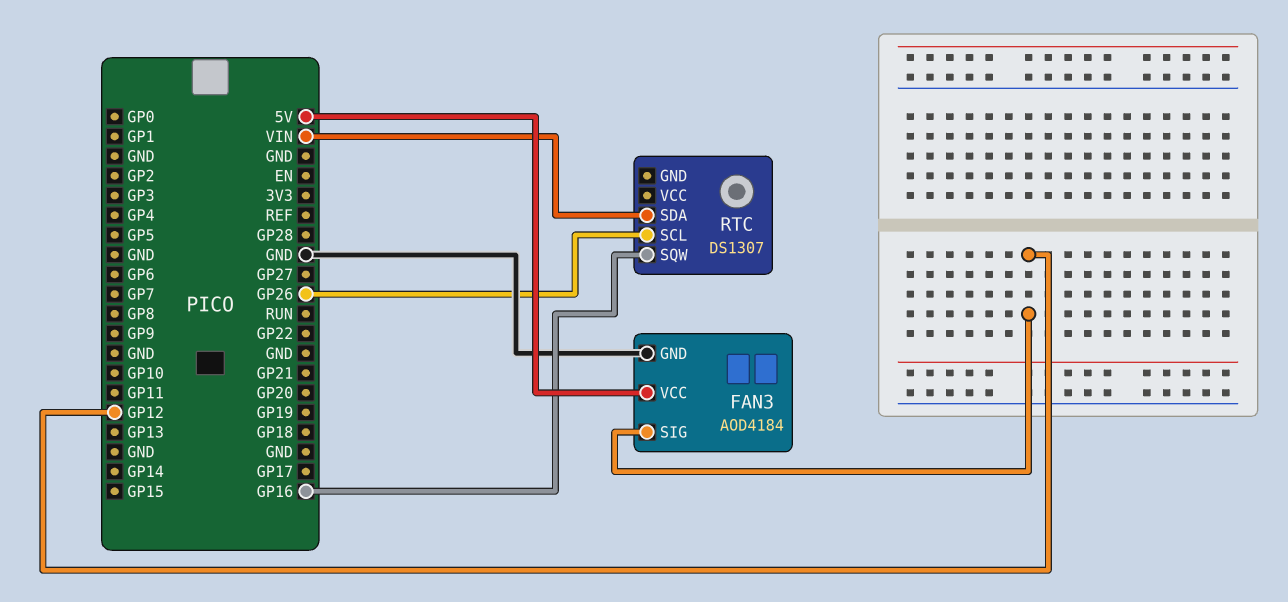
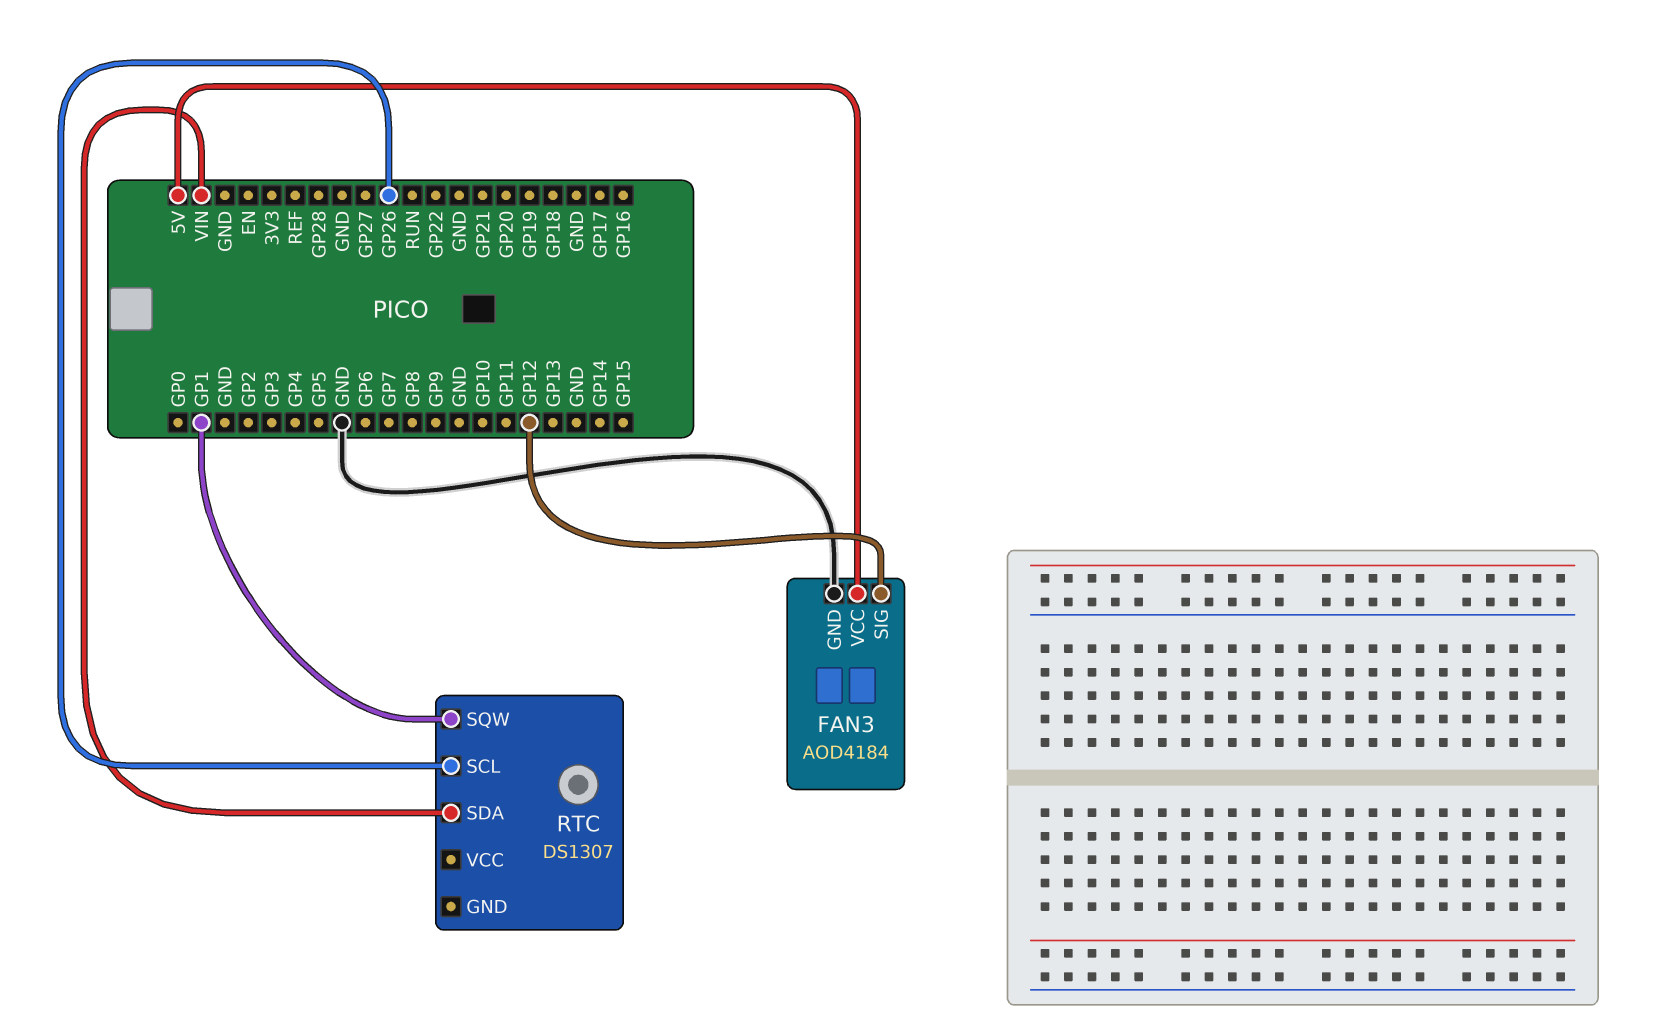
RTC pin SQW: GP16 -> GP1

